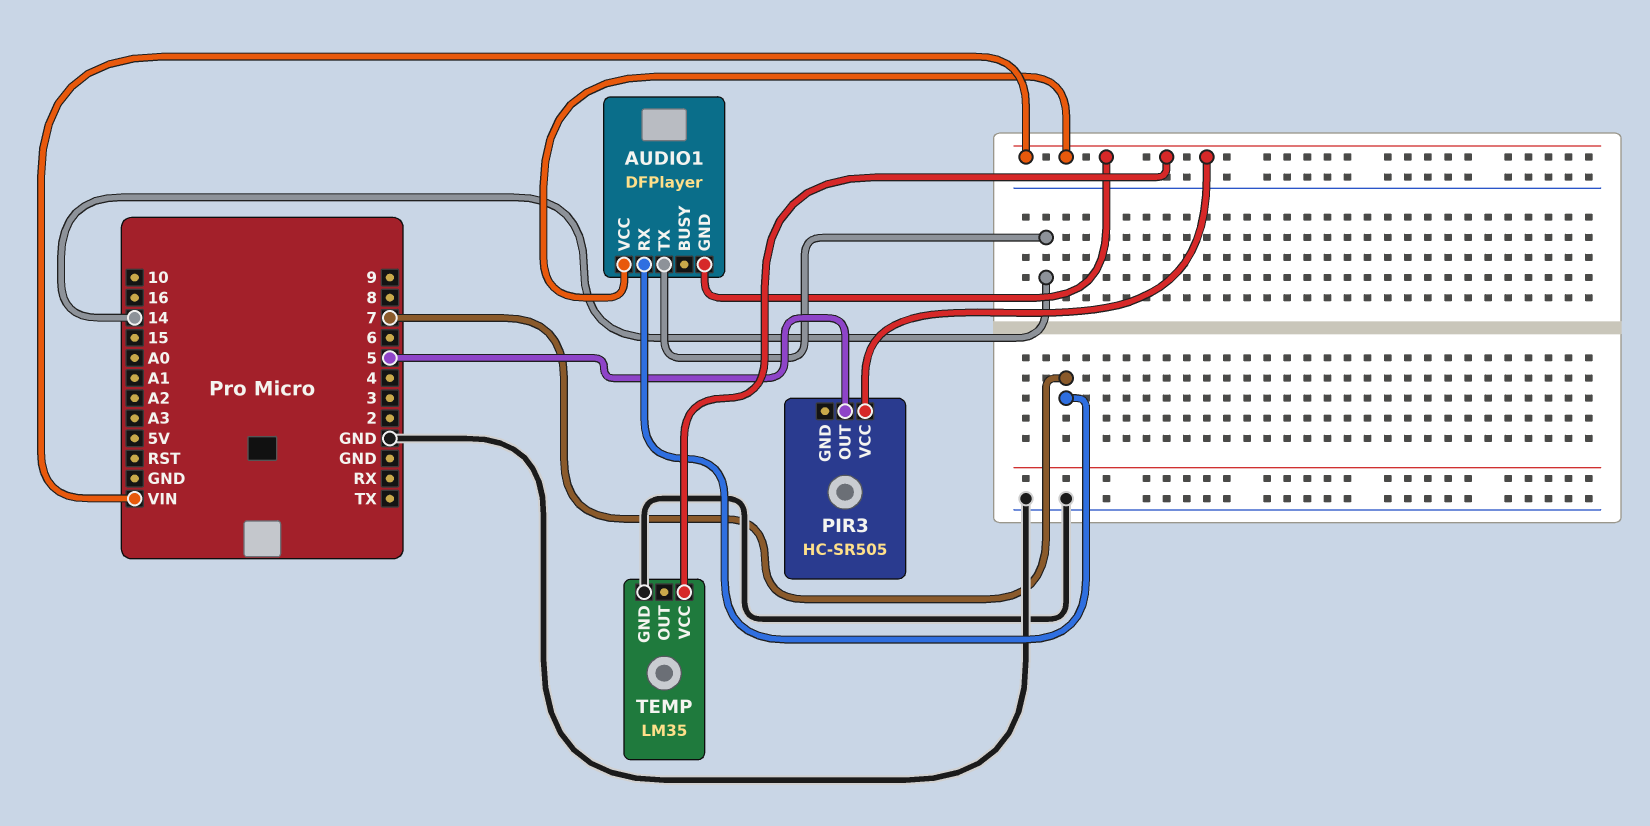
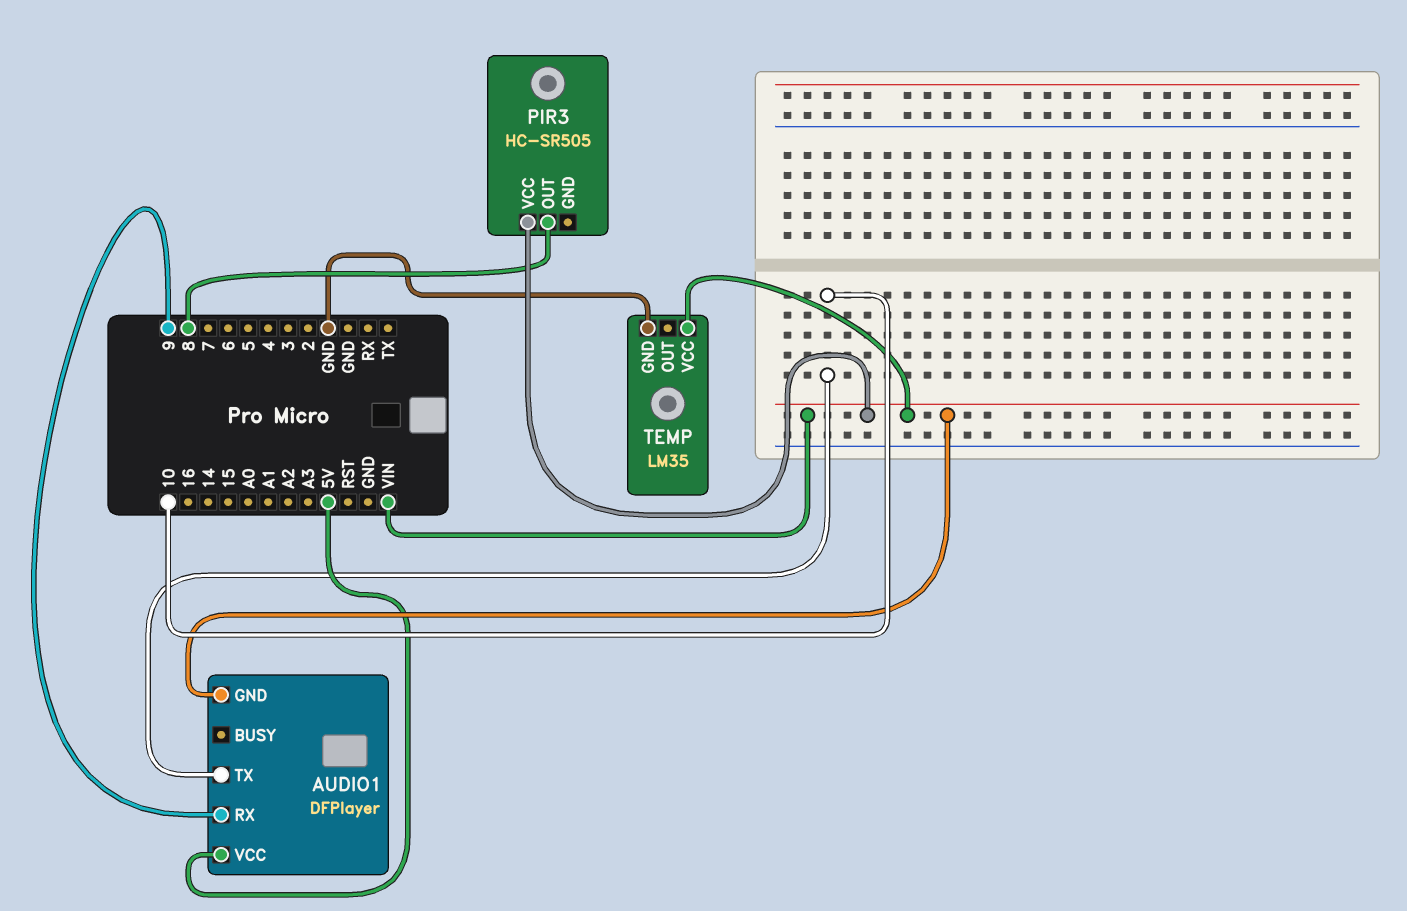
AUDIO1 pin RX: 7 -> 9
AUDIO1 pin TX: 14 -> 10
AUDIO1 pin VCC: VIN -> 5V
PIR3 pin OUT: 5 -> 8

